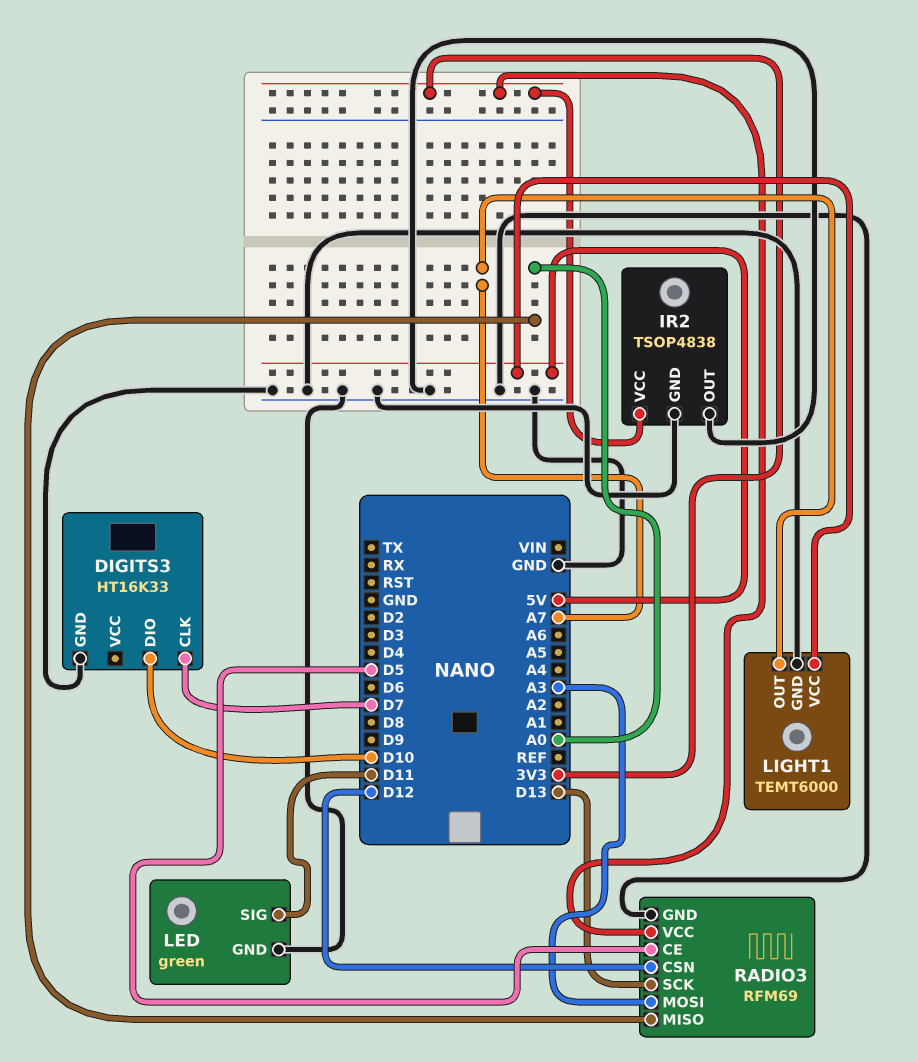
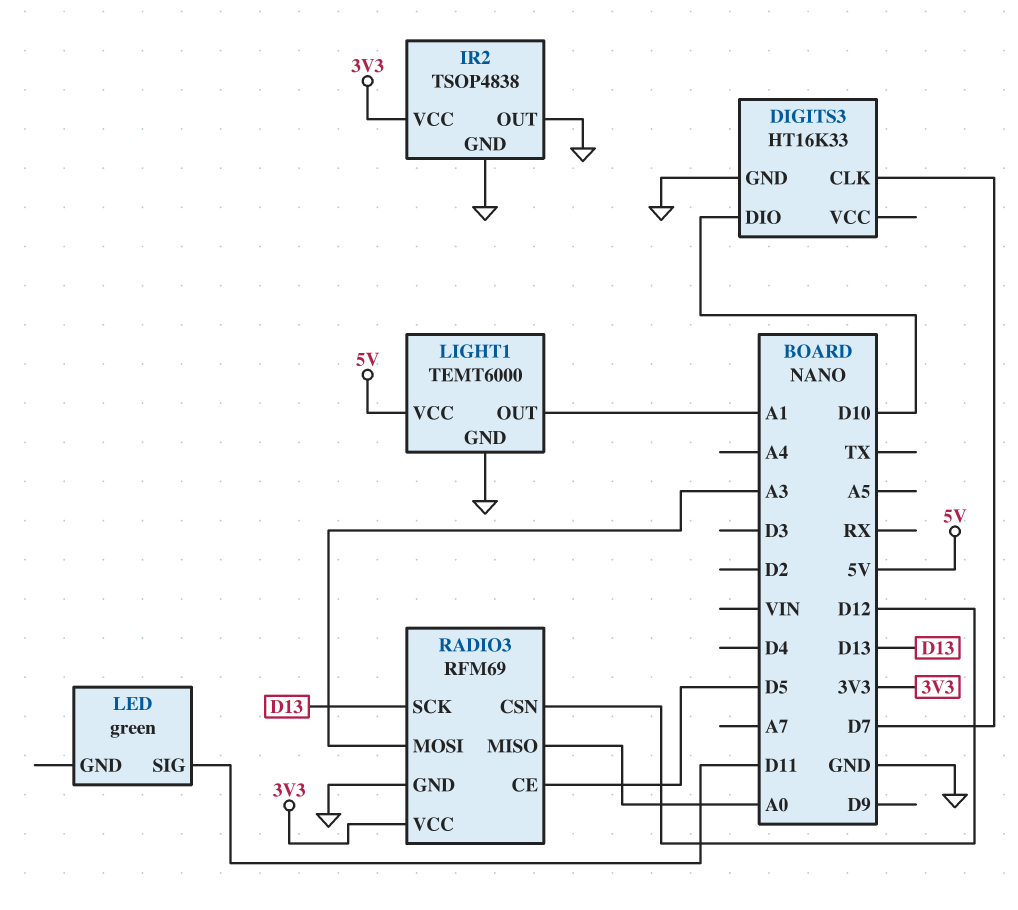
LED pin GND: GND -> none
LIGHT1 pin OUT: A7 -> A1

